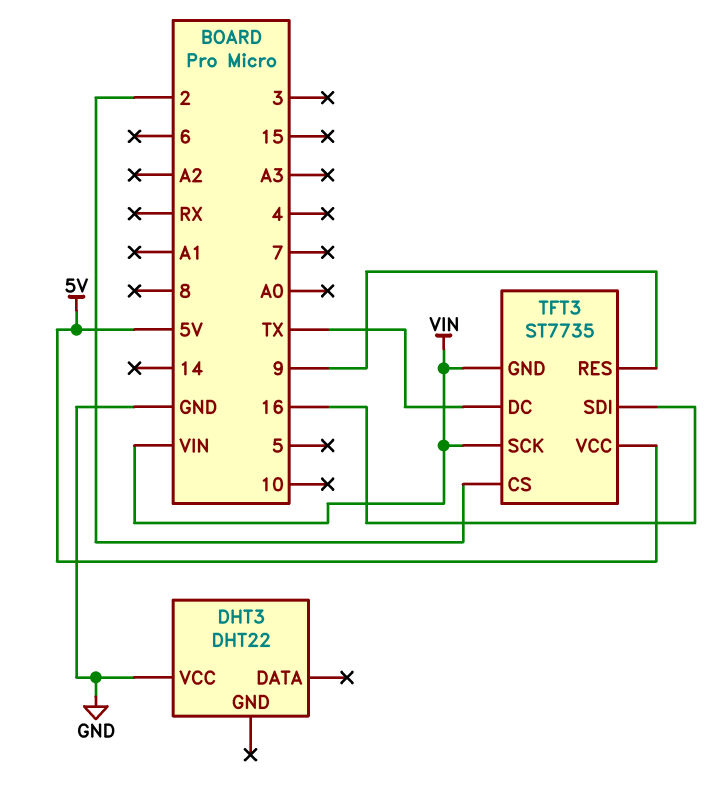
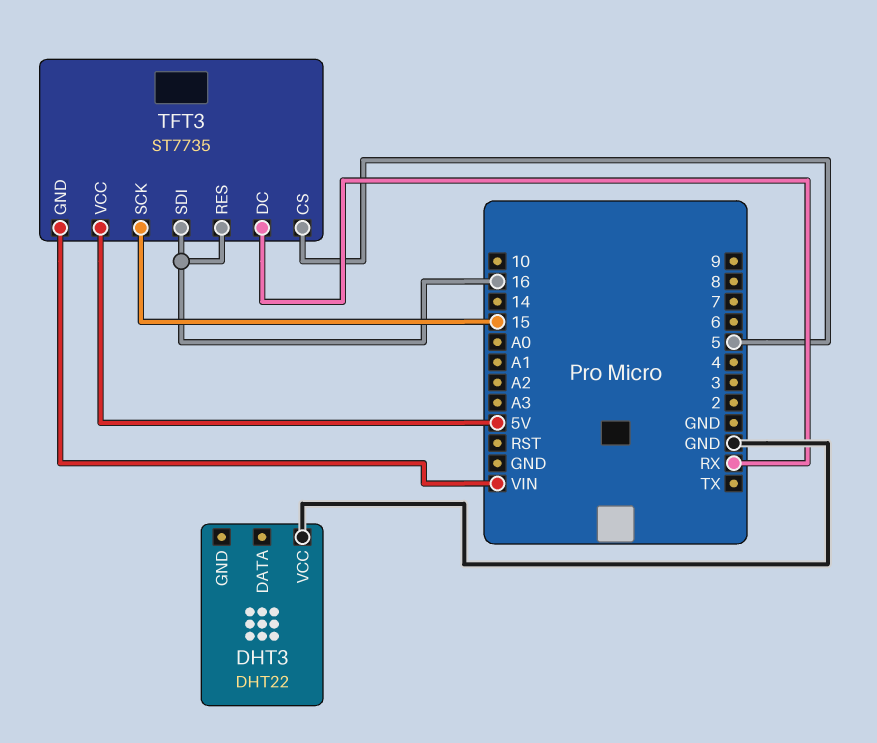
TFT3 pin CS: 2 -> 5
TFT3 pin DC: TX -> RX
TFT3 pin RES: 9 -> 16
TFT3 pin SCK: VIN -> 15

